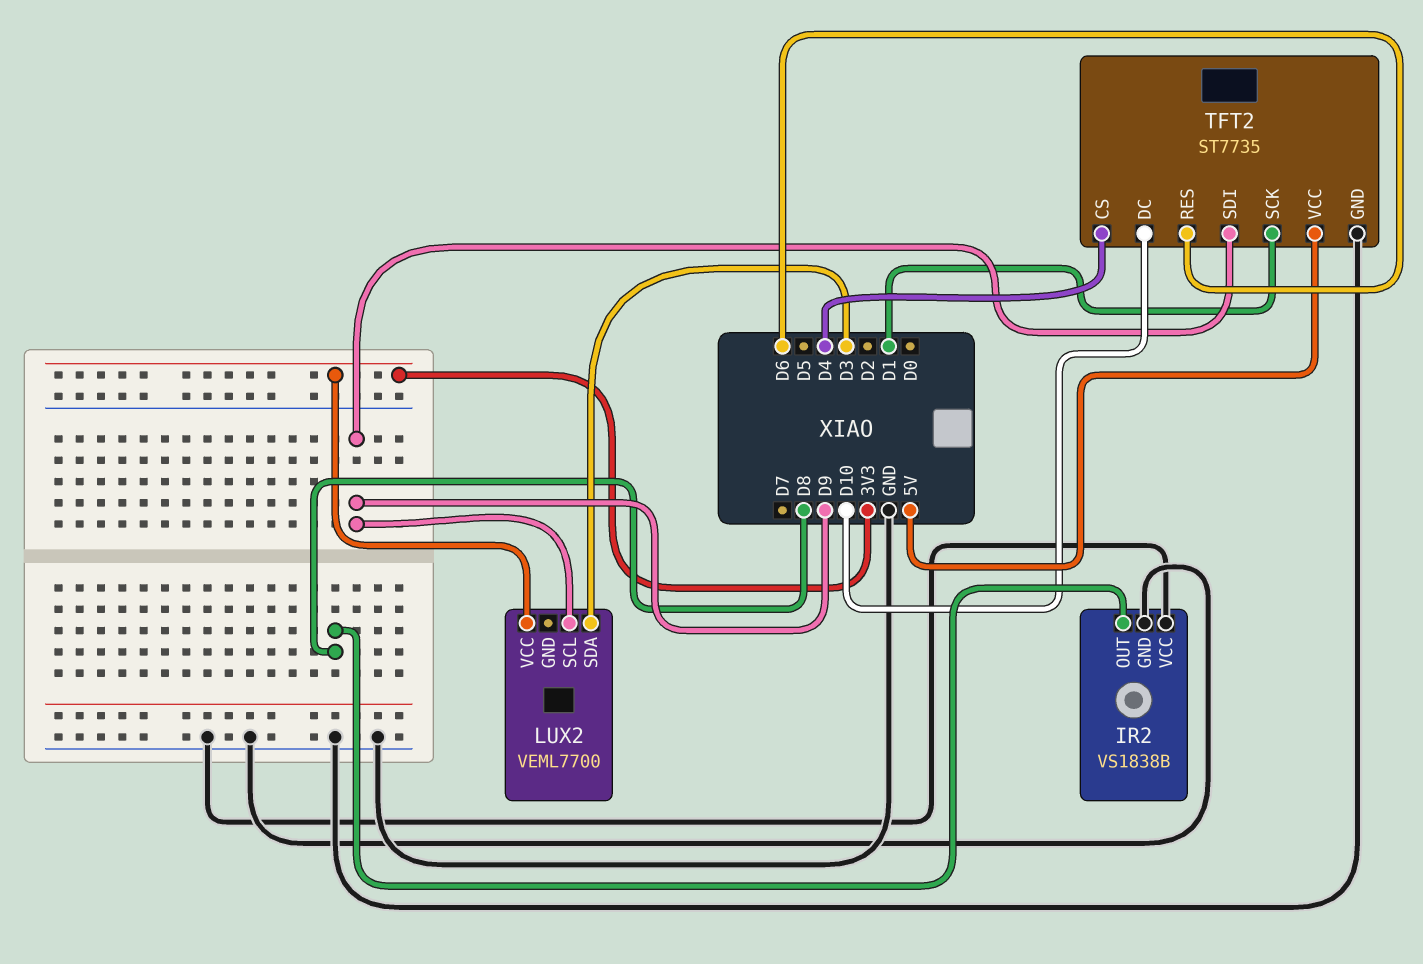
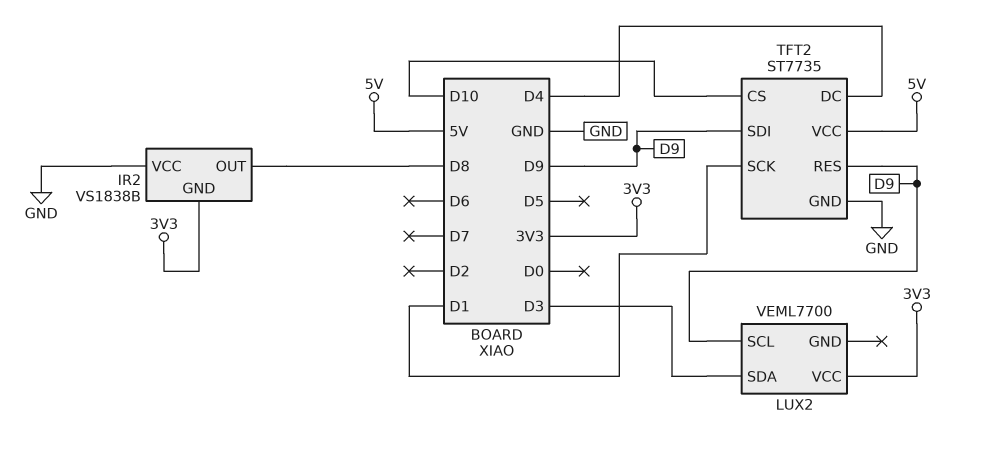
IR2 pin GND: GND -> 3V3
TFT2 pin CS: D4 -> D10
TFT2 pin DC: D10 -> D4
TFT2 pin RES: D6 -> D9

